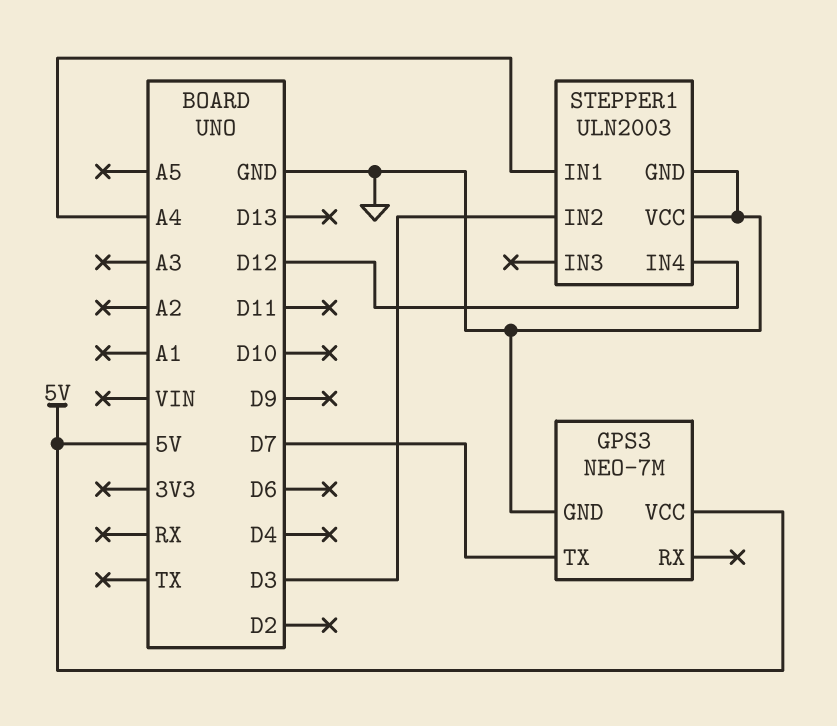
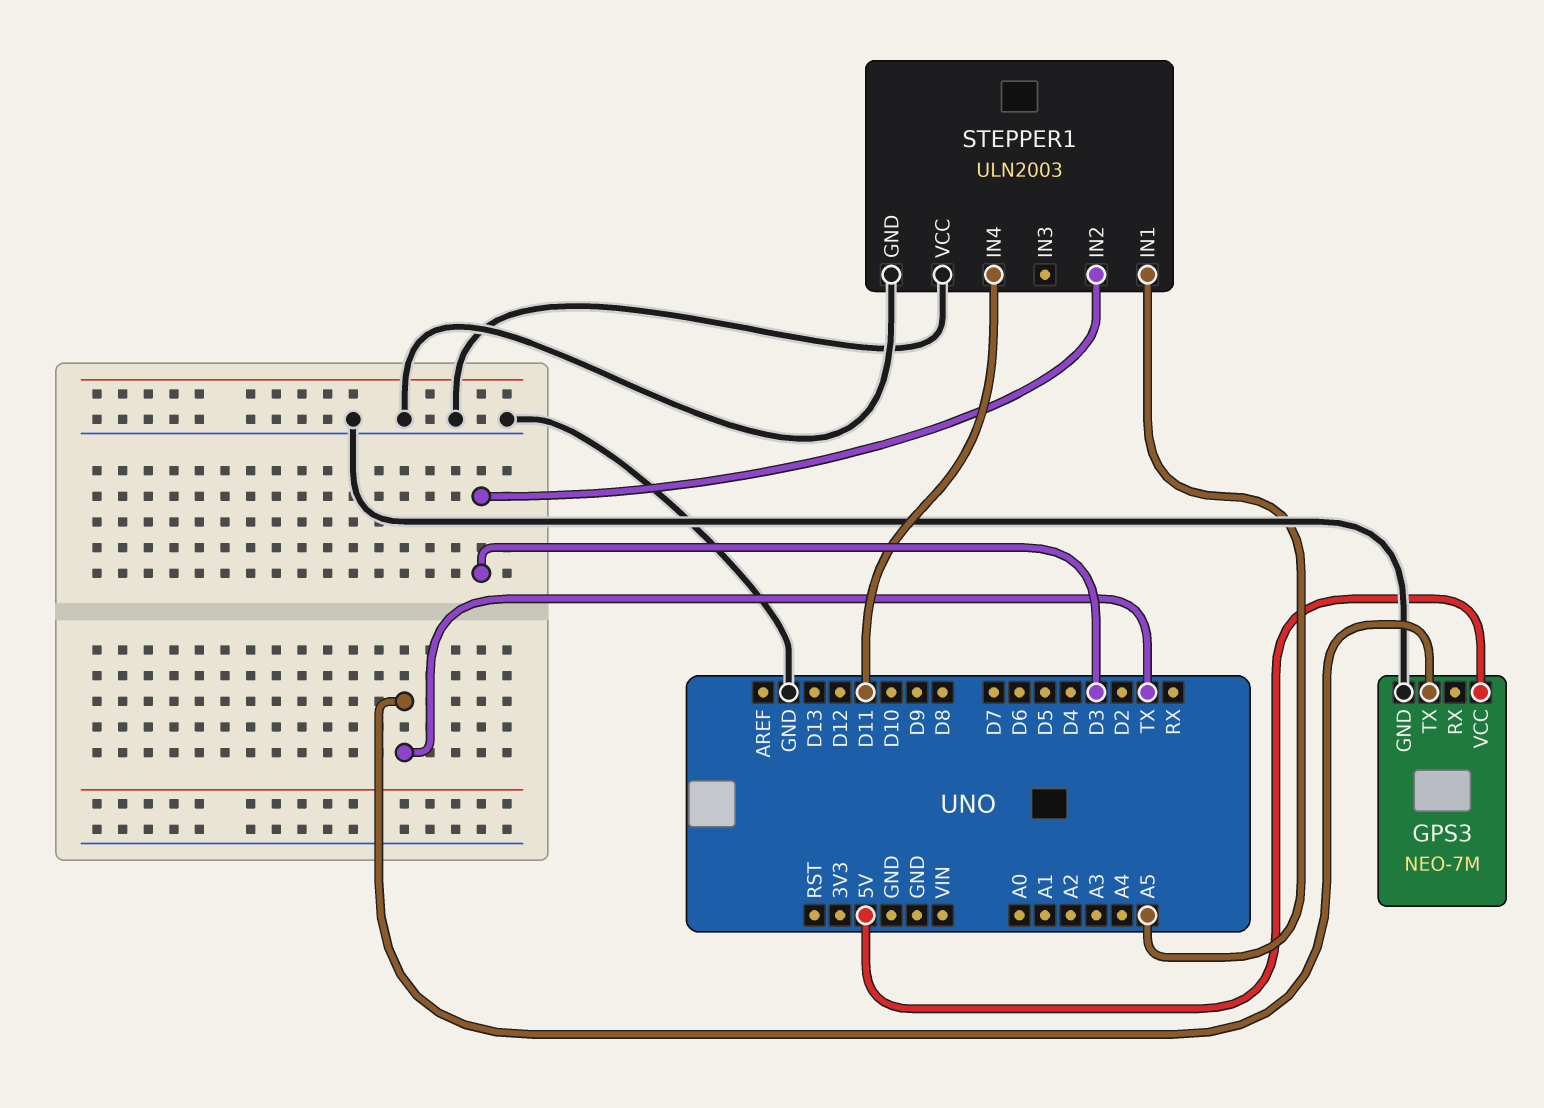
GPS3 pin TX: D7 -> TX
STEPPER1 pin IN1: A4 -> A5
STEPPER1 pin IN4: D12 -> D11

